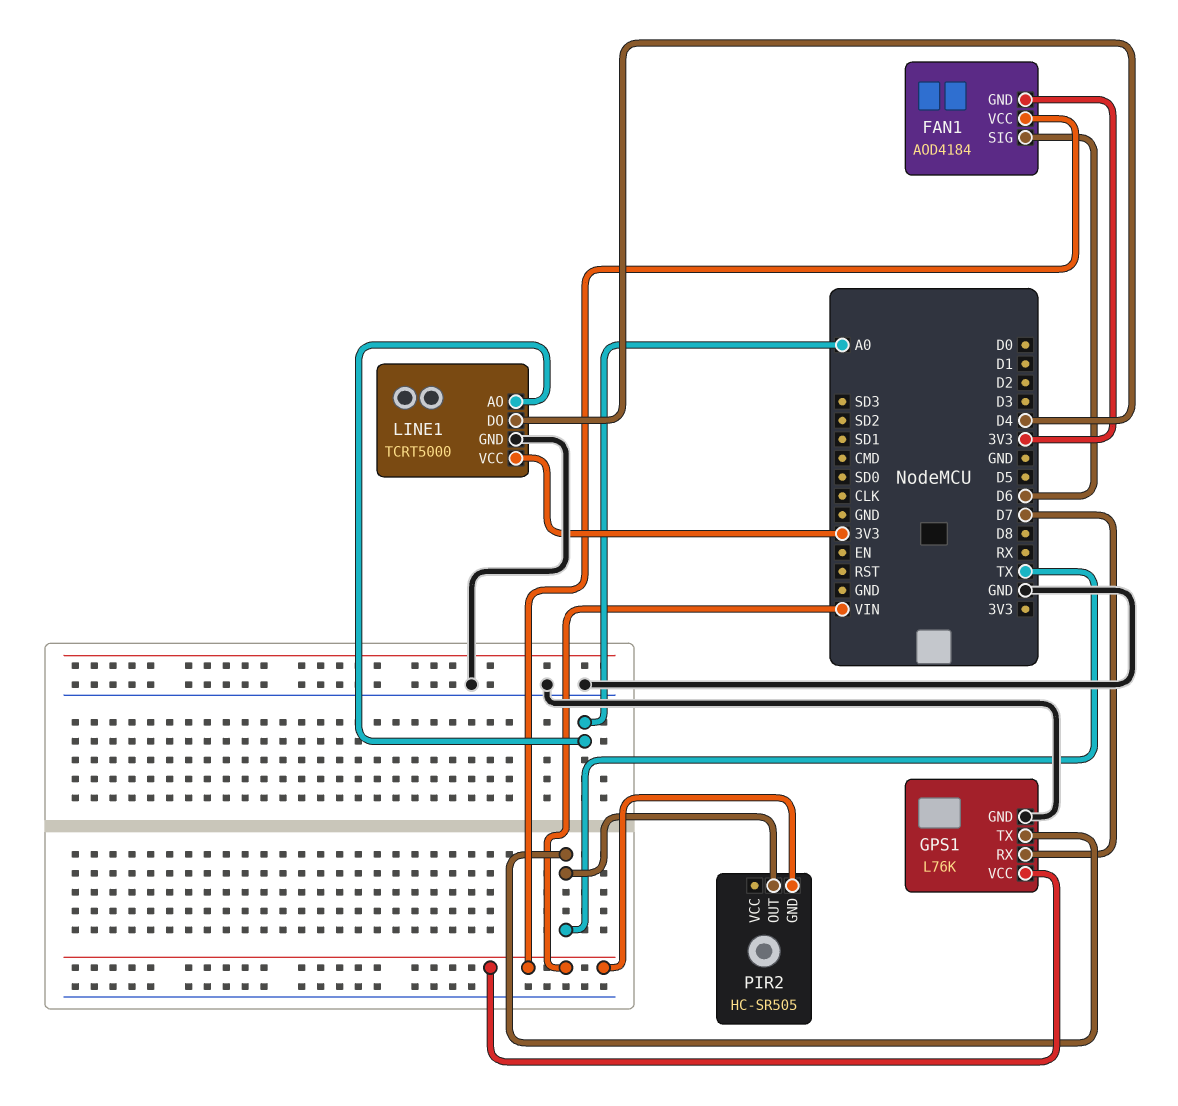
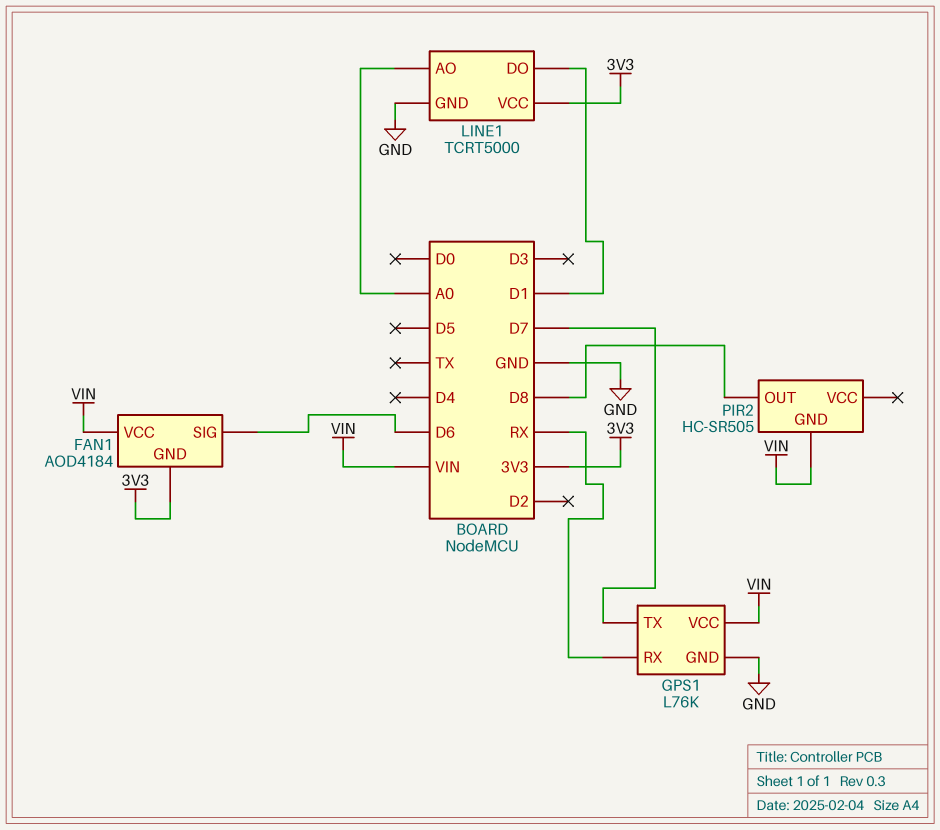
GPS1 pin RX: D7 -> RX
GPS1 pin TX: TX -> D7
LINE1 pin DO: D4 -> D1
PIR2 pin OUT: TX -> D8

